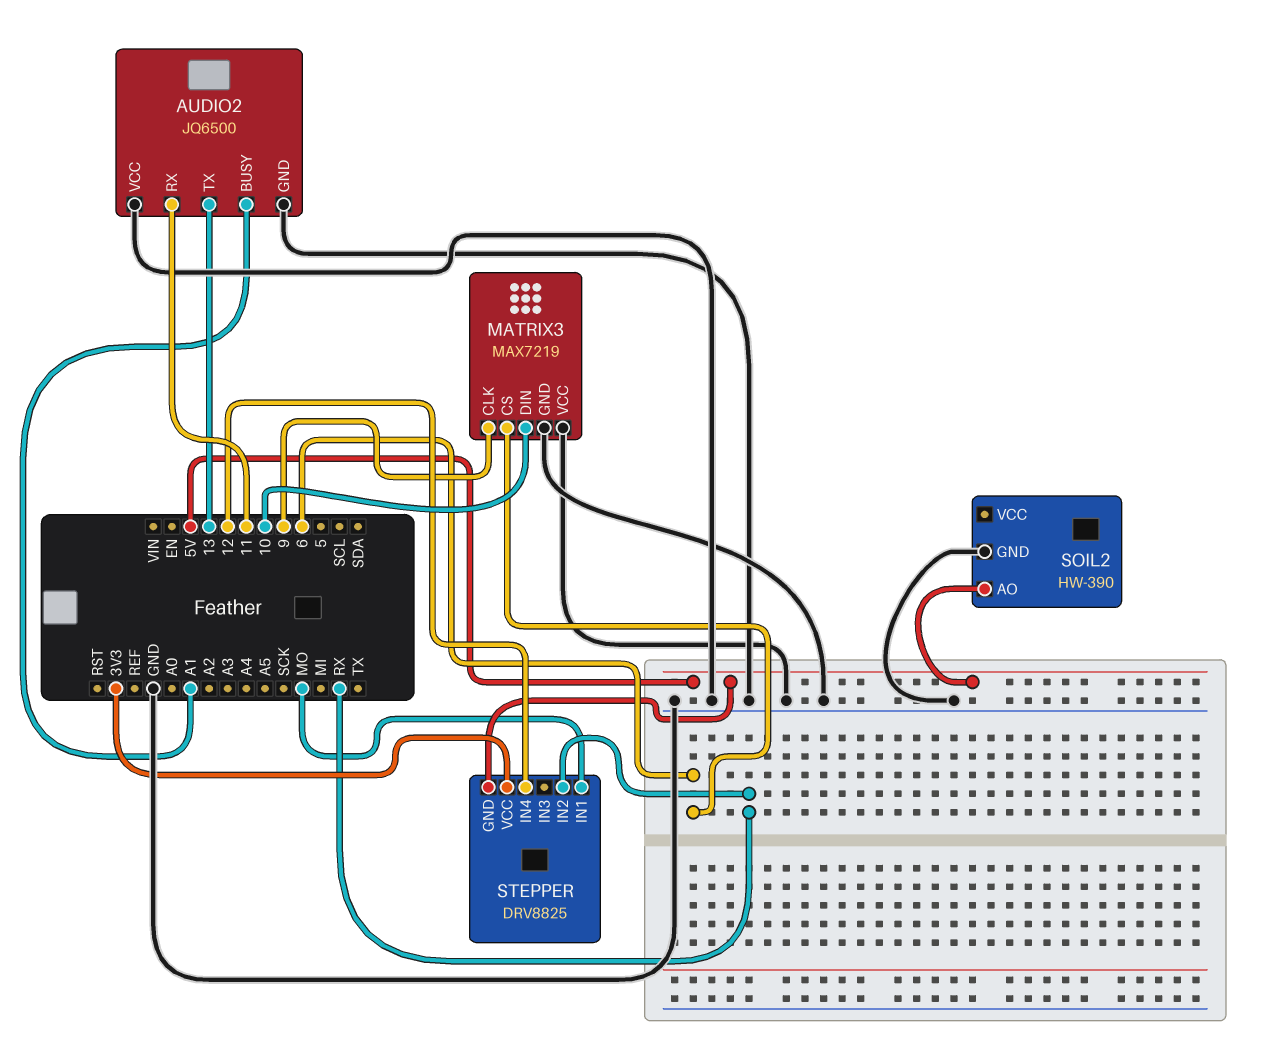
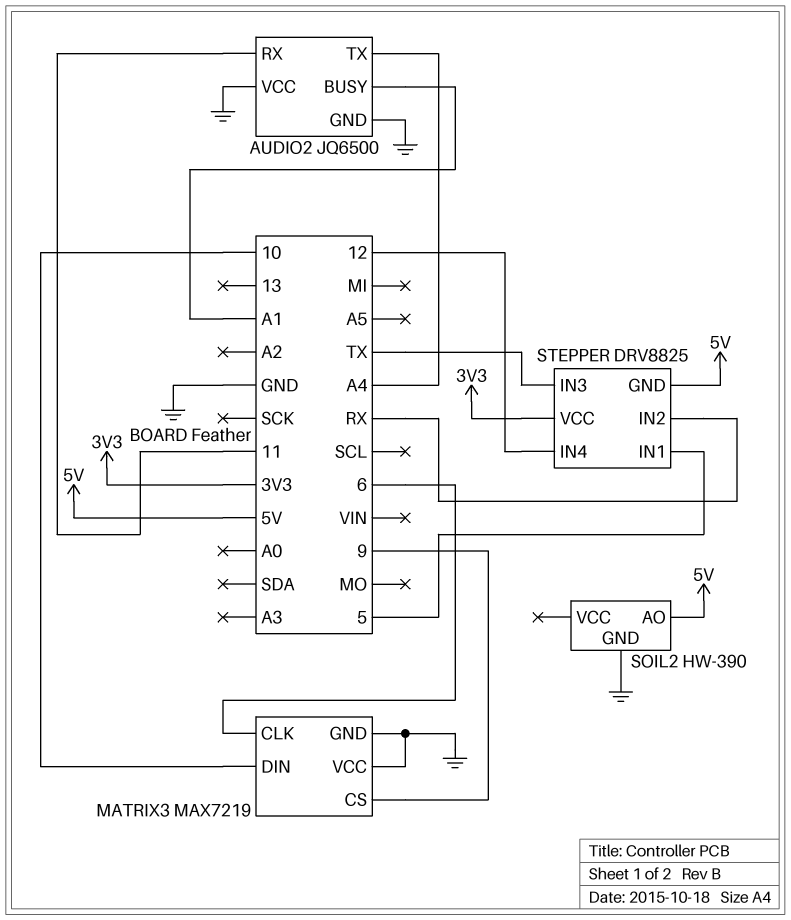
AUDIO2 pin TX: 13 -> A4
MATRIX3 pin CLK: 9 -> 6
MATRIX3 pin CS: 6 -> 9
STEPPER pin IN1: MO -> 5
STEPPER pin IN3: none -> TX

